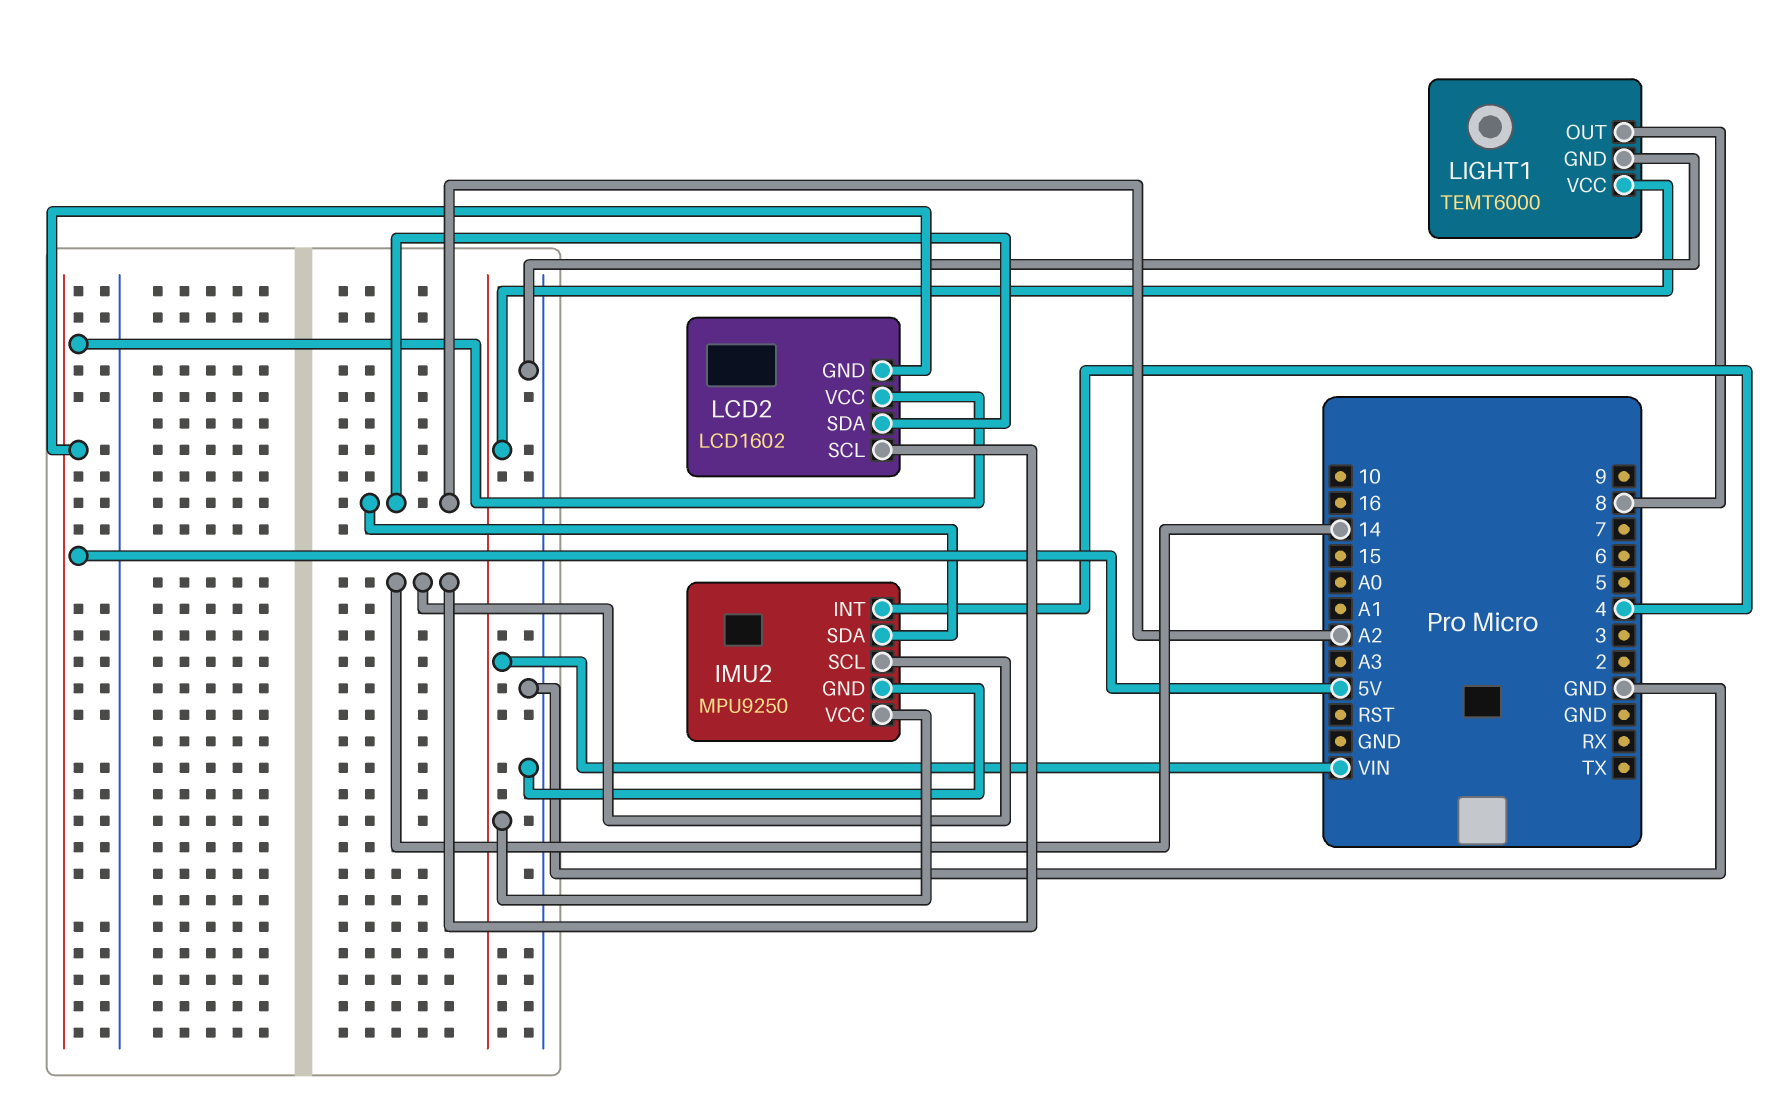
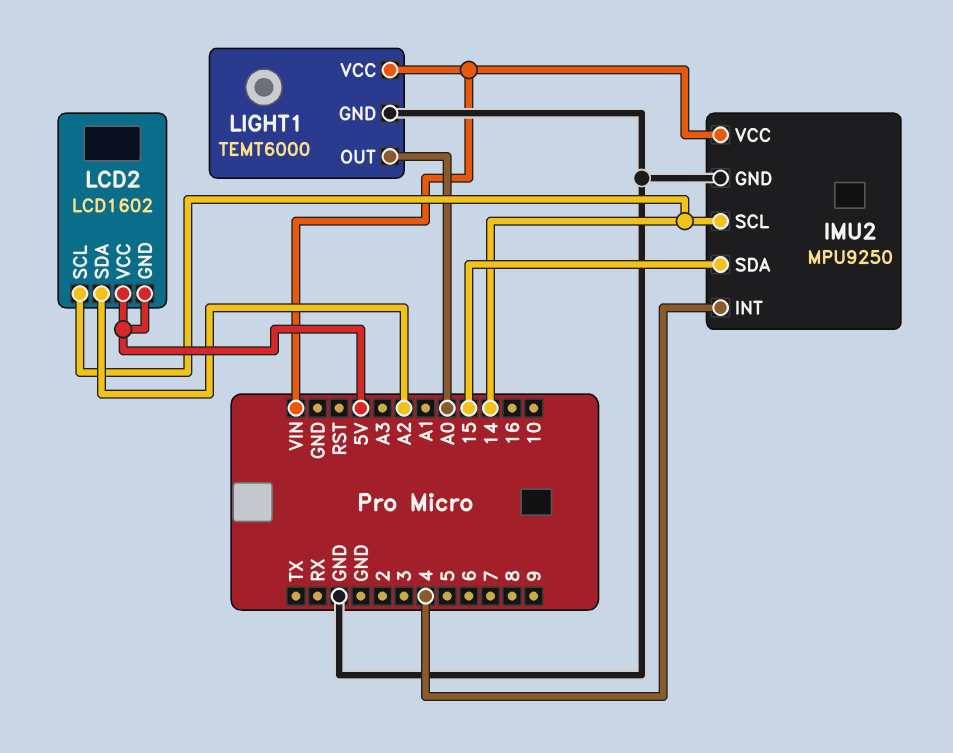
IMU2 pin SDA: A2 -> 15
LIGHT1 pin OUT: 8 -> A0

